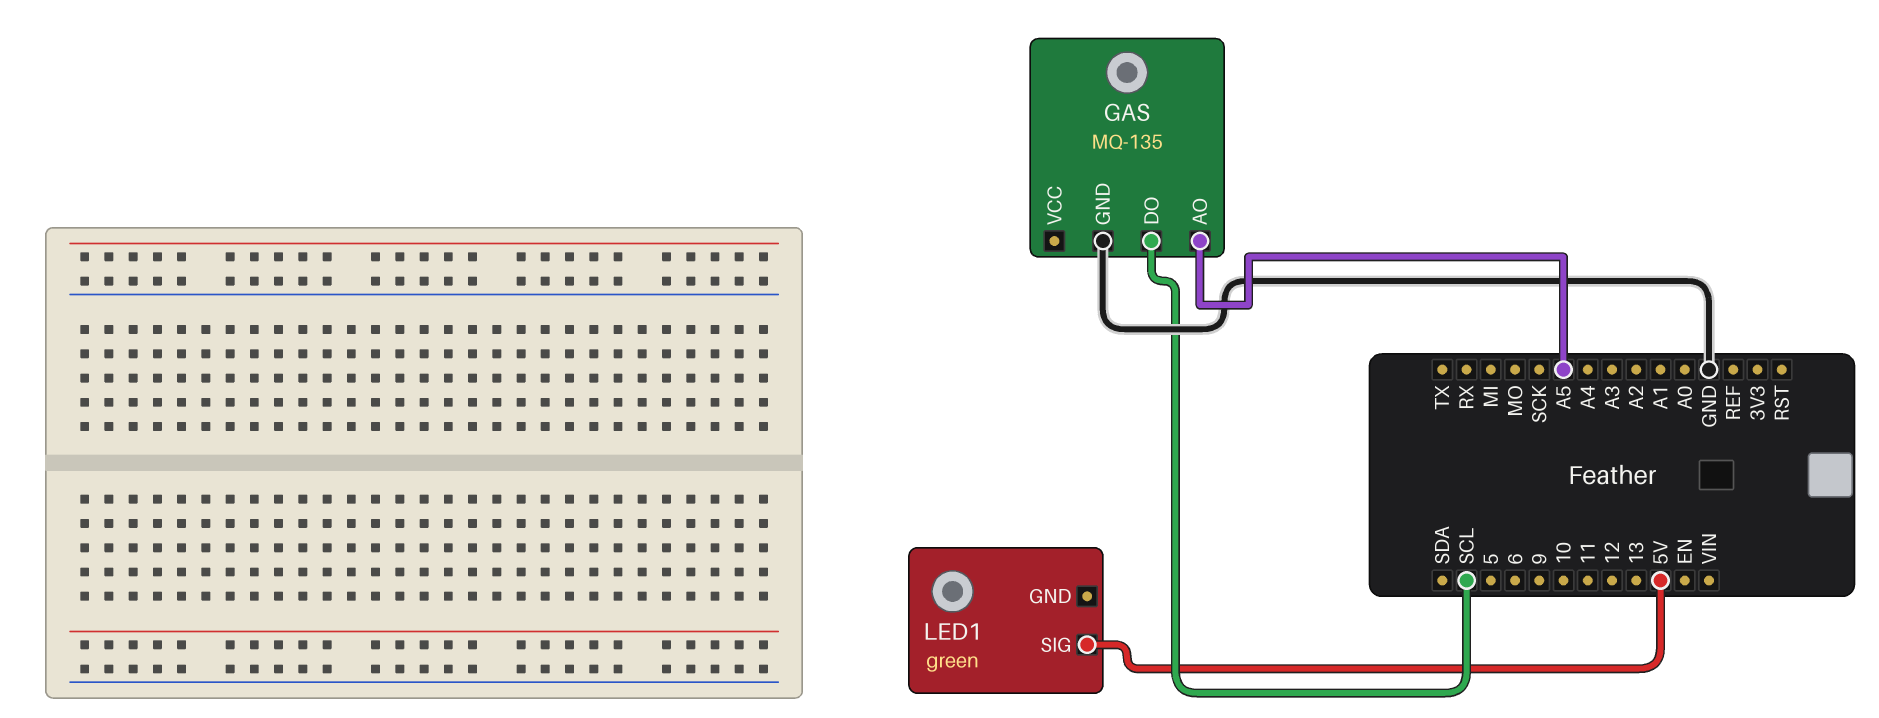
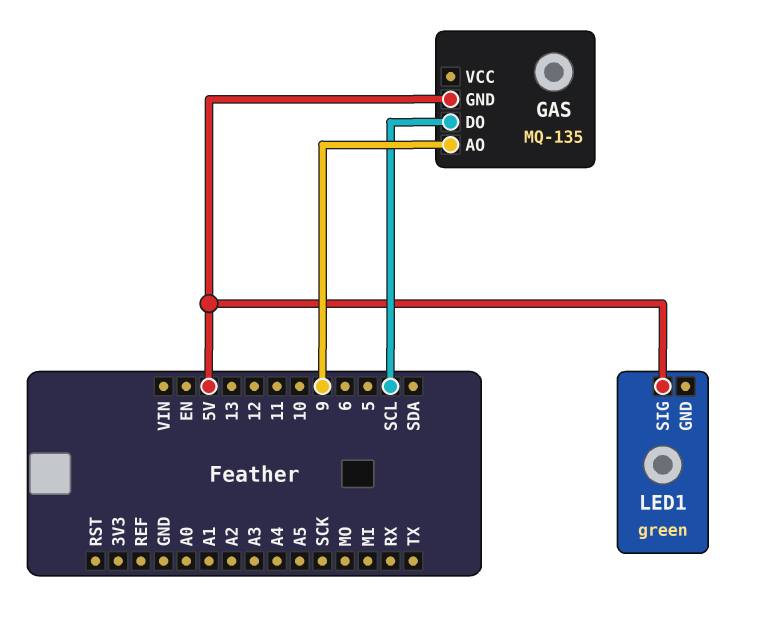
GAS pin AO: A5 -> 9
GAS pin GND: GND -> 5V

